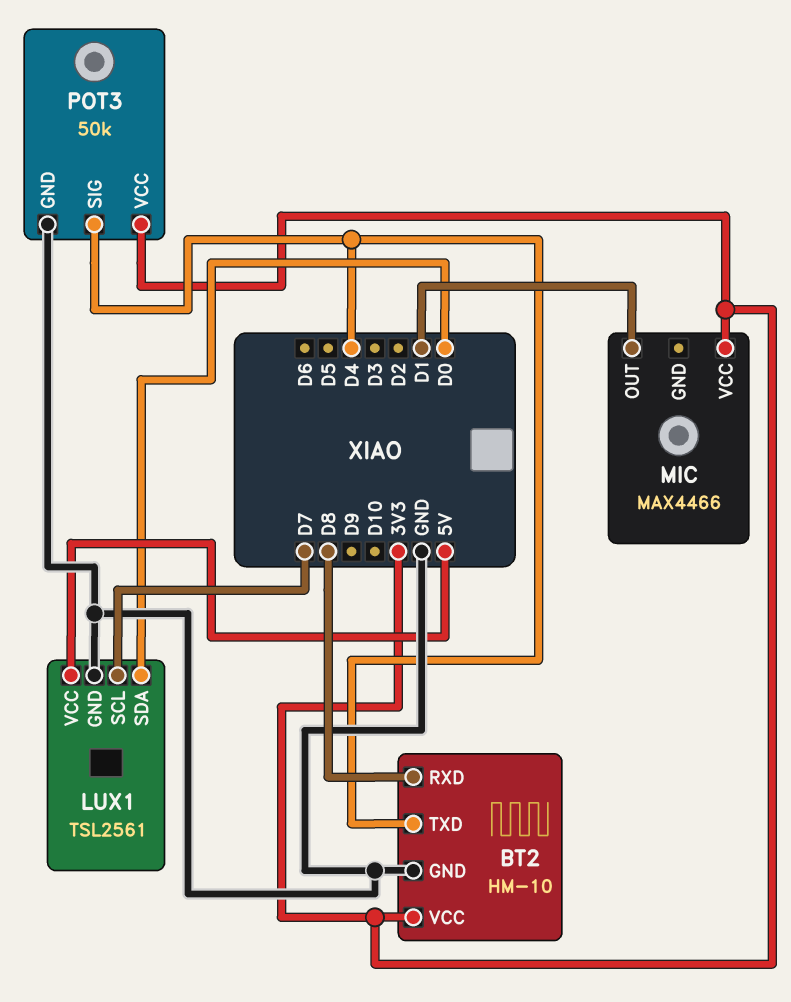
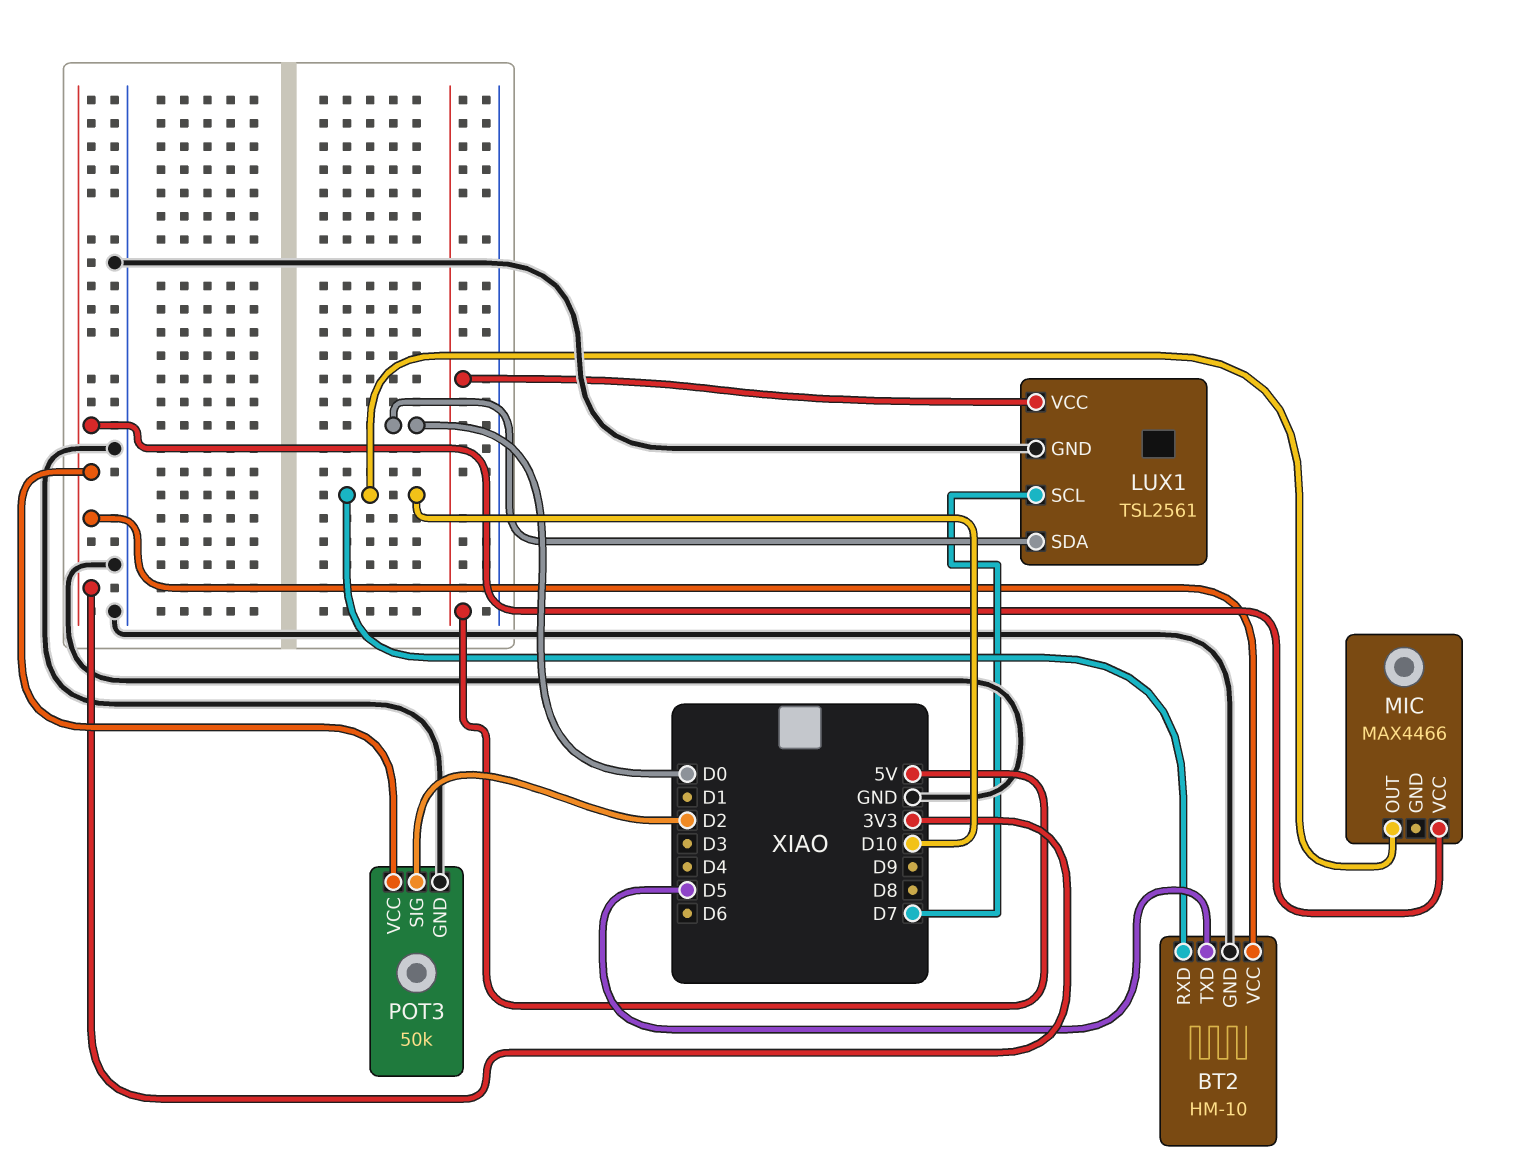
BT2 pin RXD: D8 -> D10
BT2 pin TXD: D4 -> D5
MIC pin OUT: D1 -> D10
POT3 pin SIG: D4 -> D2

